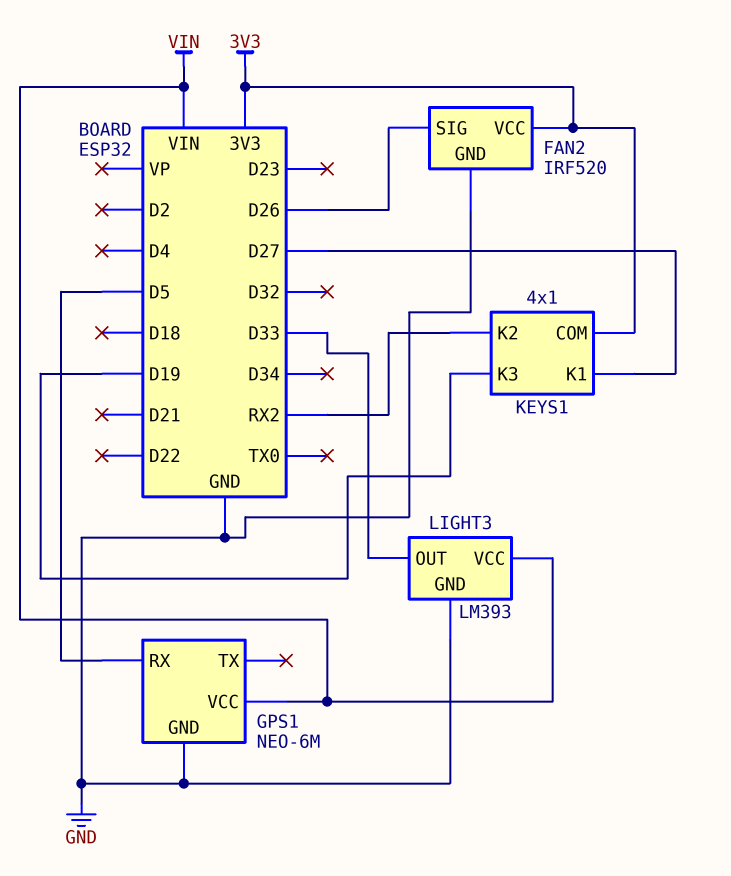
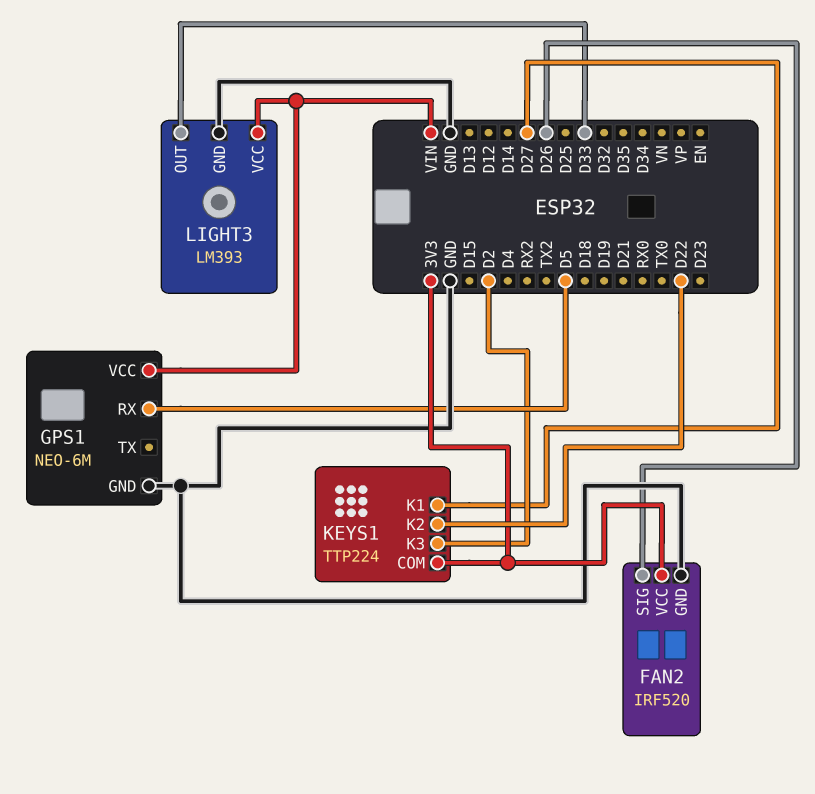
KEYS1: 4x1 -> TTP224
KEYS1 pin K2: RX2 -> D22
KEYS1 pin K3: D19 -> D2

